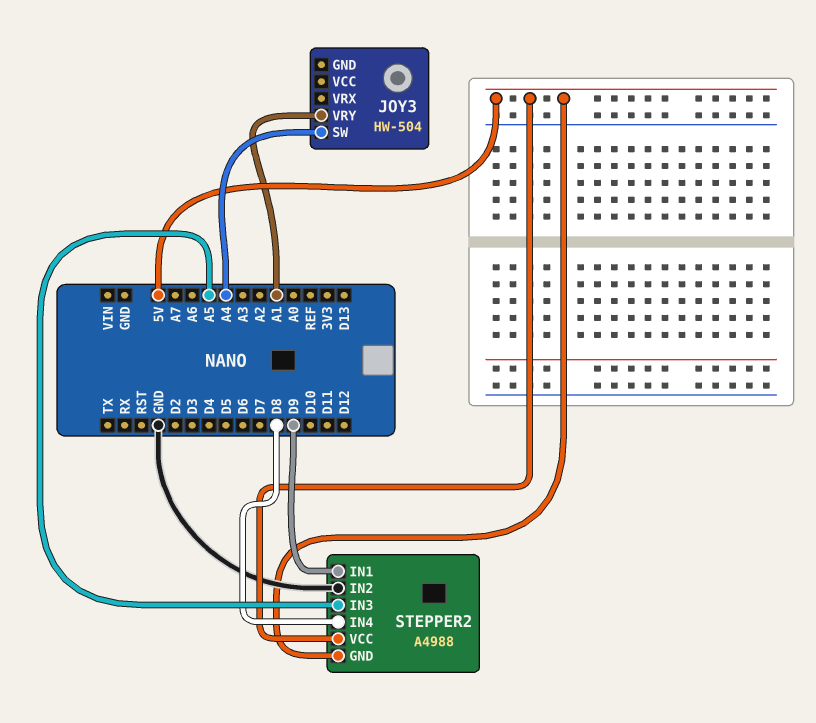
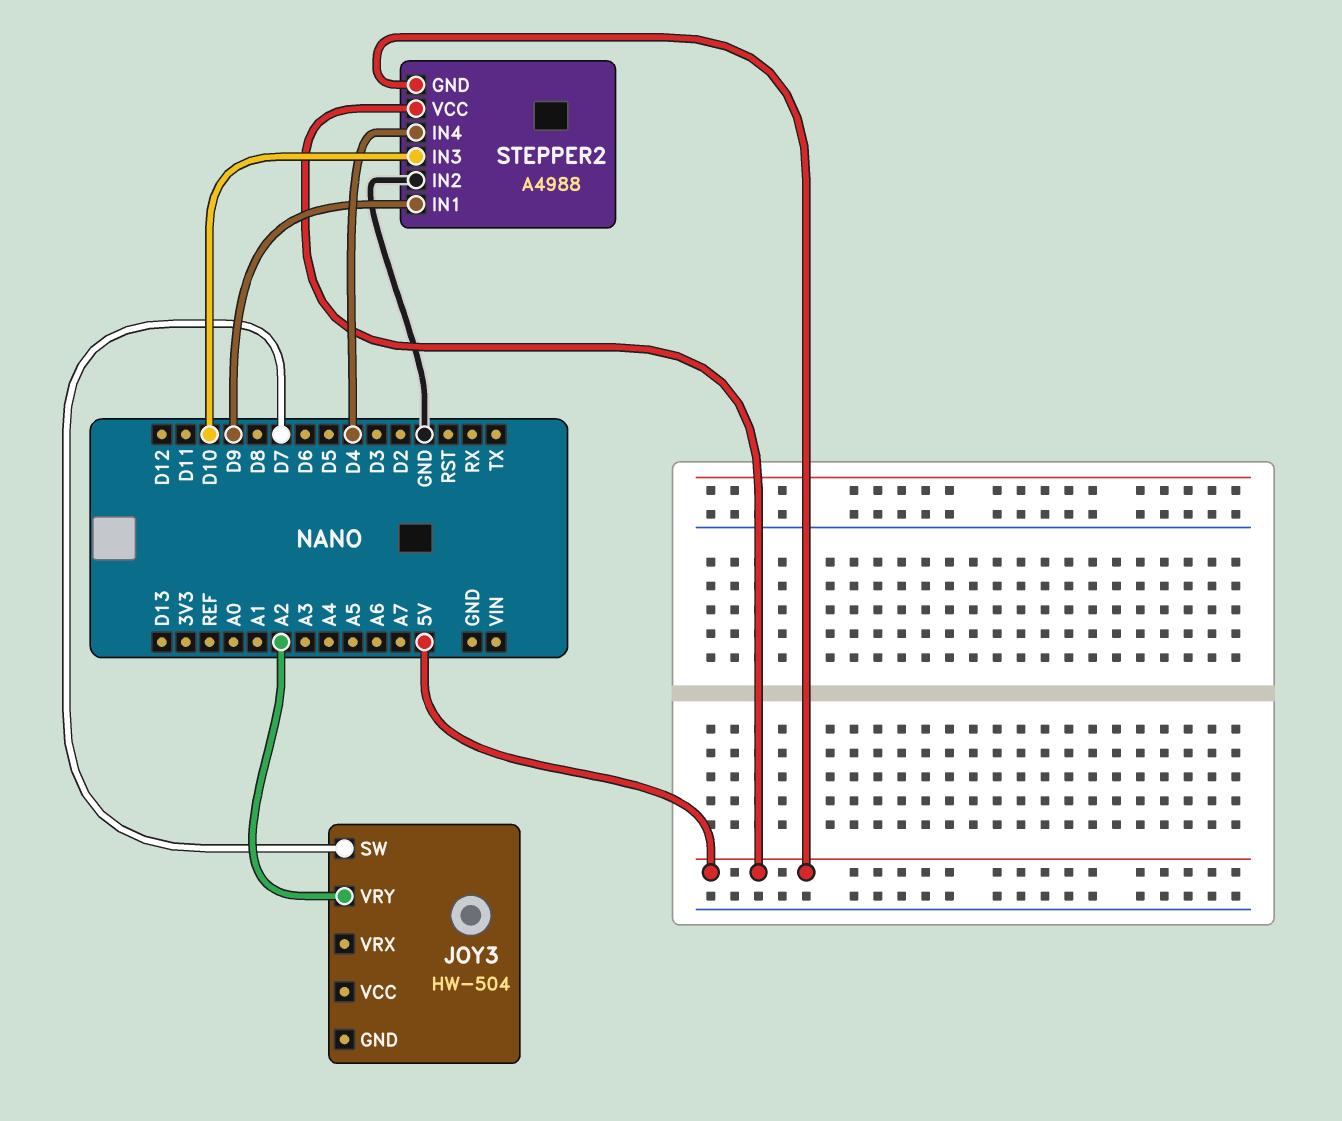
JOY3 pin SW: A4 -> D7
JOY3 pin VRY: A1 -> A2
STEPPER2 pin IN3: A5 -> D10
STEPPER2 pin IN4: D8 -> D4

